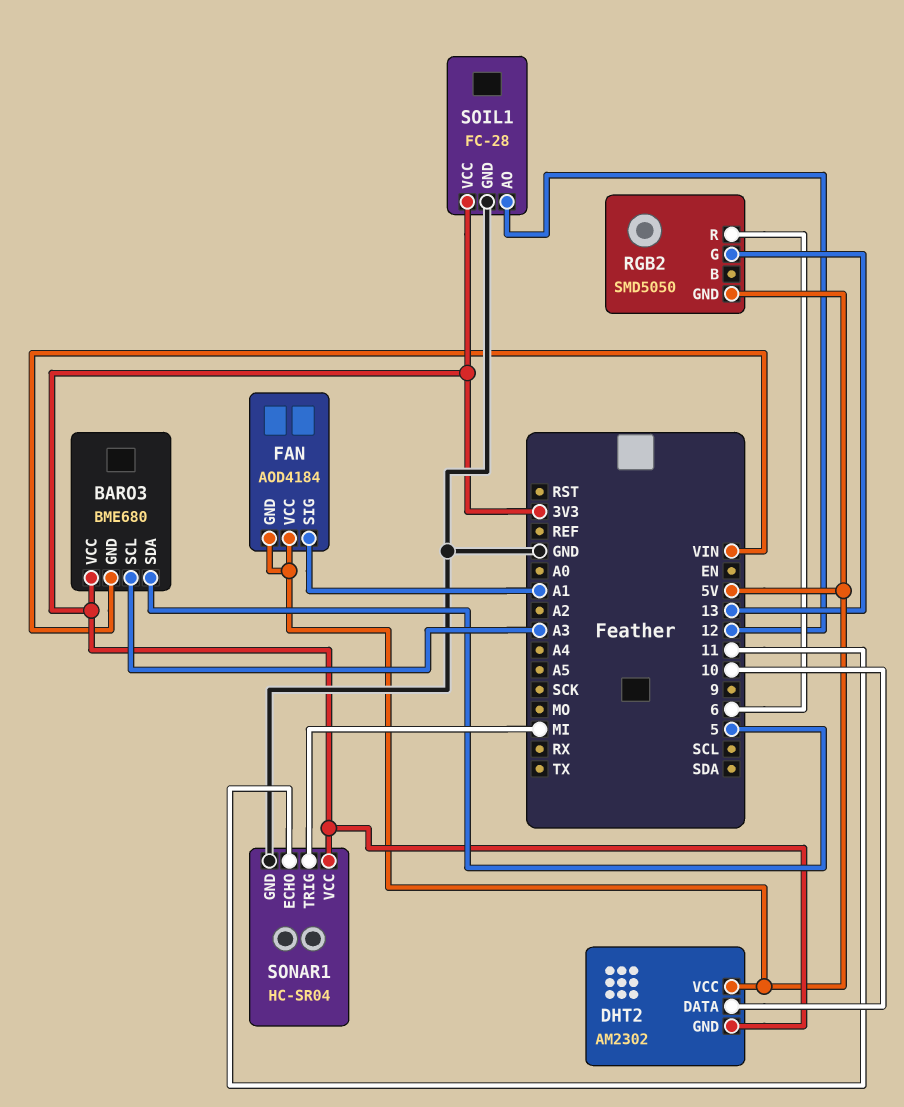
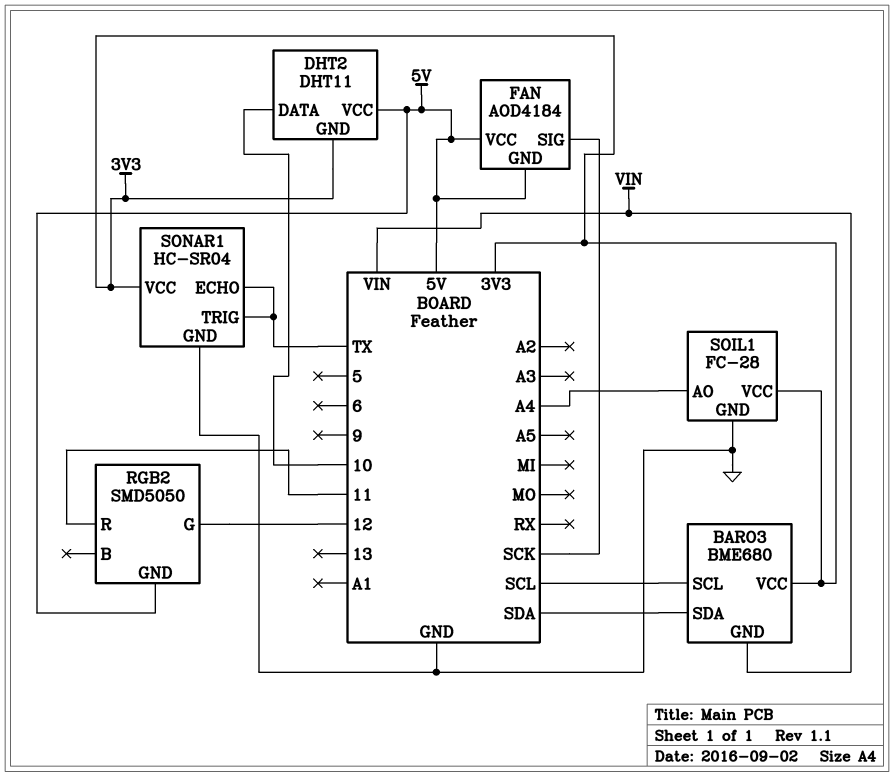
BARO3 pin SCL: A3 -> SCL
BARO3 pin SDA: 5 -> SDA
DHT2: AM2302 -> DHT11
FAN pin SIG: A1 -> SCK
RGB2 pin G: 13 -> 12
RGB2 pin R: 6 -> 11
SOIL1 pin AO: 12 -> A4
SONAR1 pin ECHO: 11 -> TX
SONAR1 pin TRIG: MI -> TX

